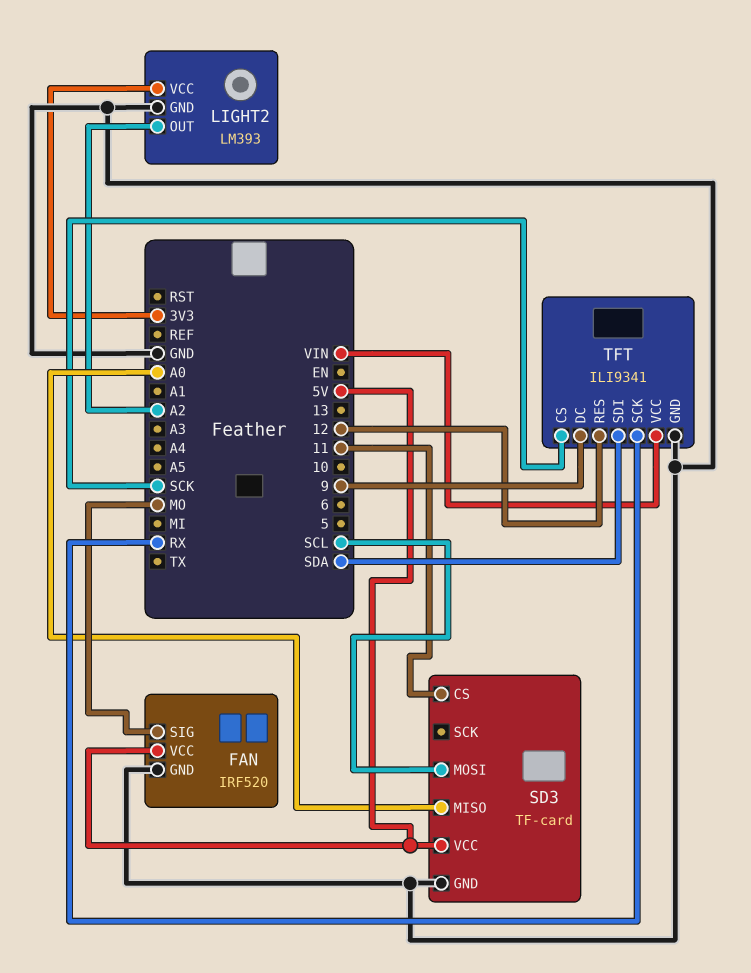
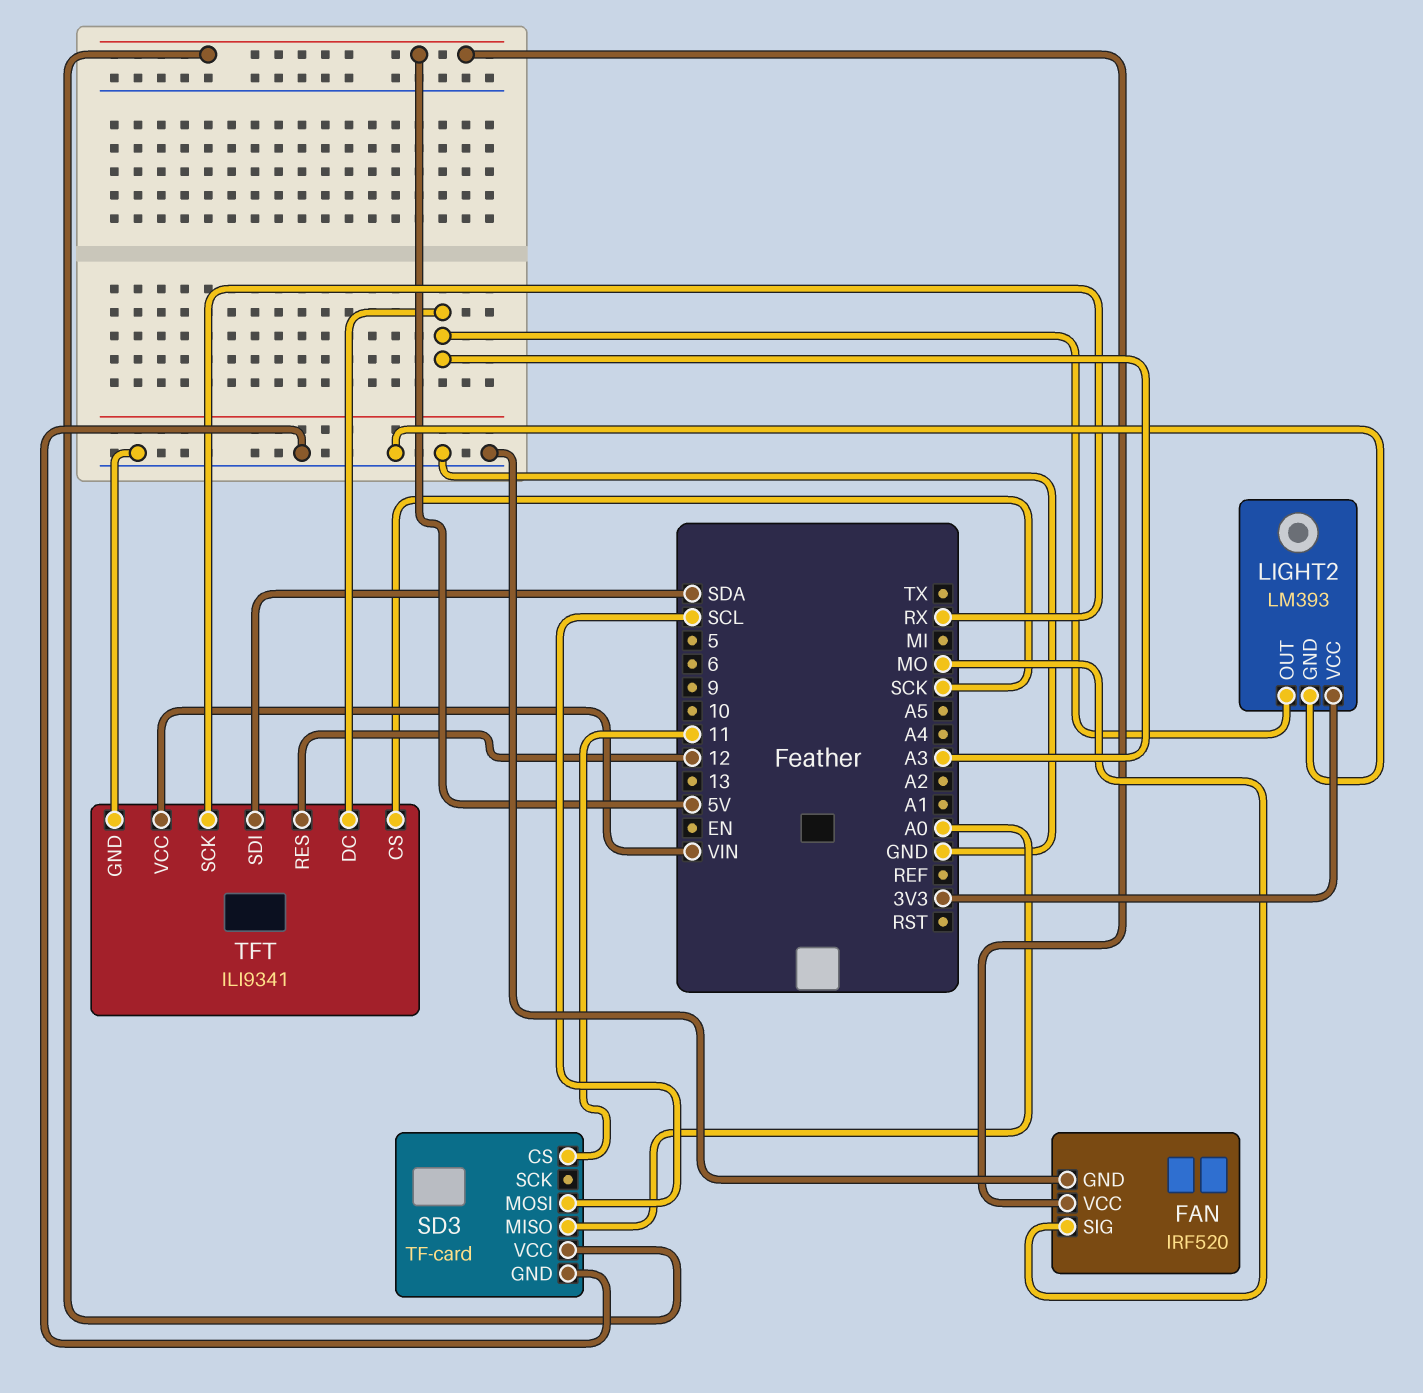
LIGHT2 pin OUT: A2 -> A3
TFT pin DC: 9 -> A3

